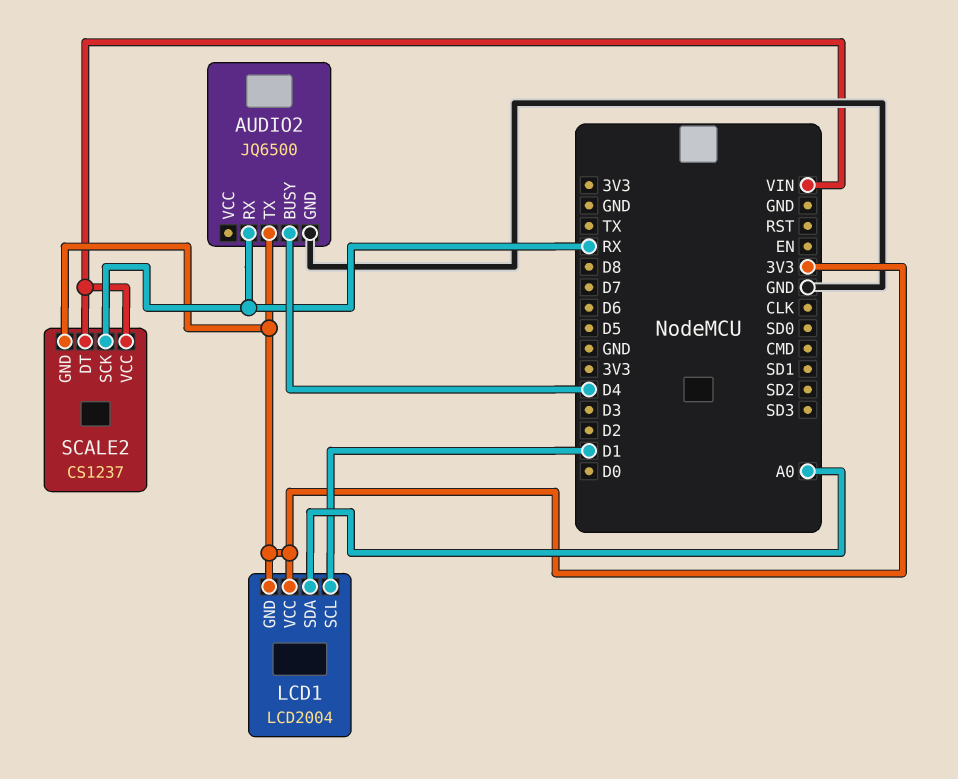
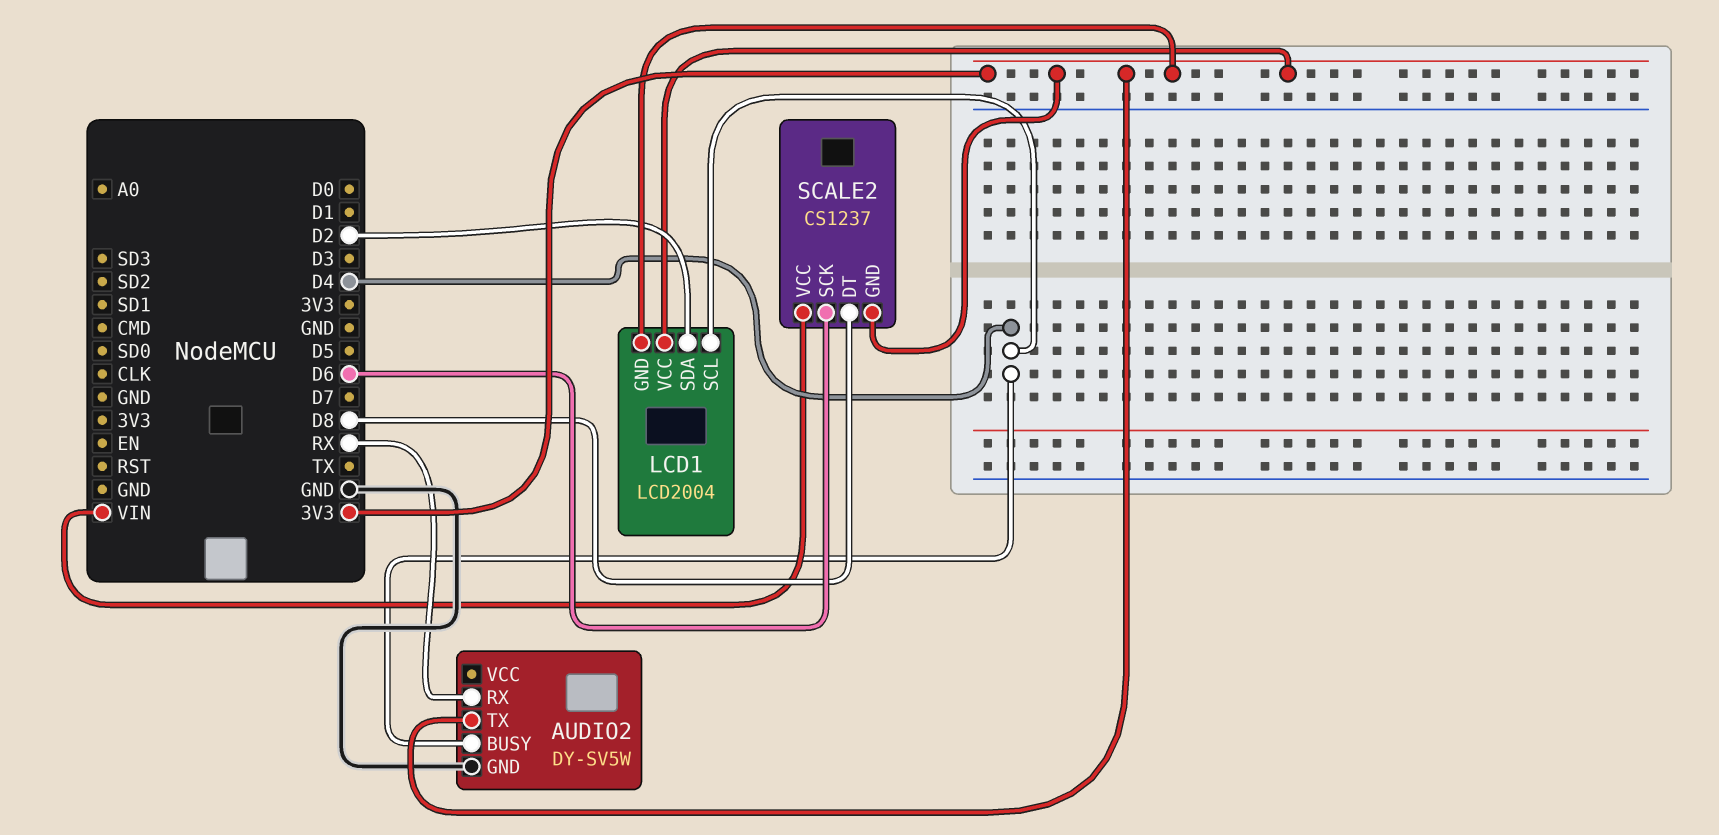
AUDIO2: JQ6500 -> DY-SV5W
LCD1 pin SCL: D1 -> D4
LCD1 pin SDA: A0 -> D2
SCALE2 pin DT: VIN -> D8
SCALE2 pin SCK: RX -> D6

